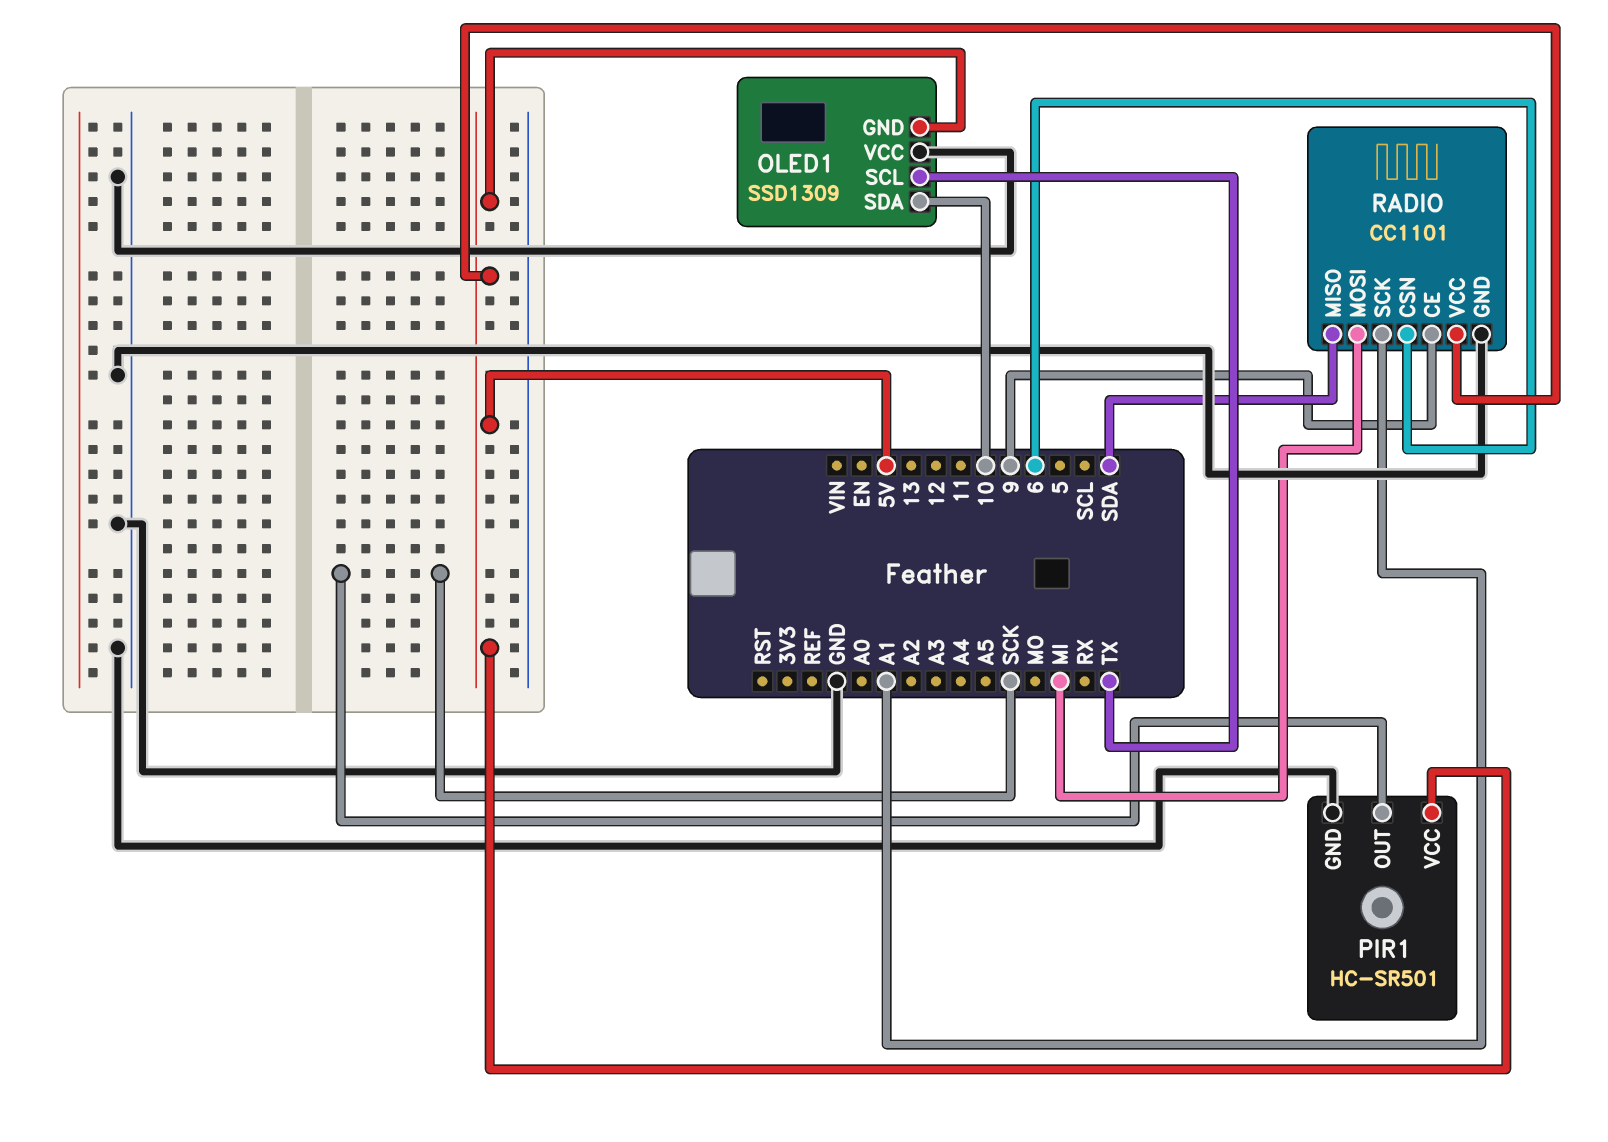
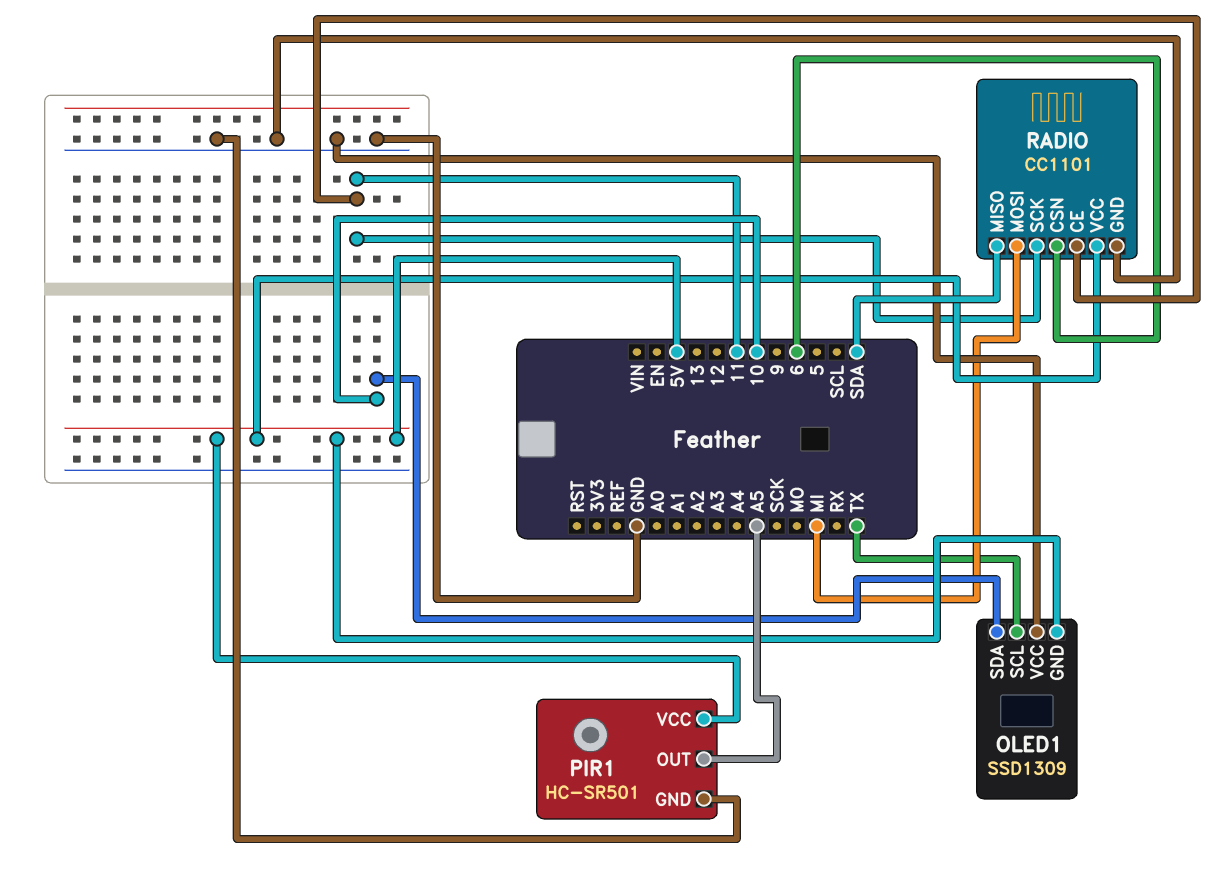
PIR1 pin OUT: SCK -> A5
RADIO pin CE: 9 -> 11
RADIO pin SCK: A1 -> 11

